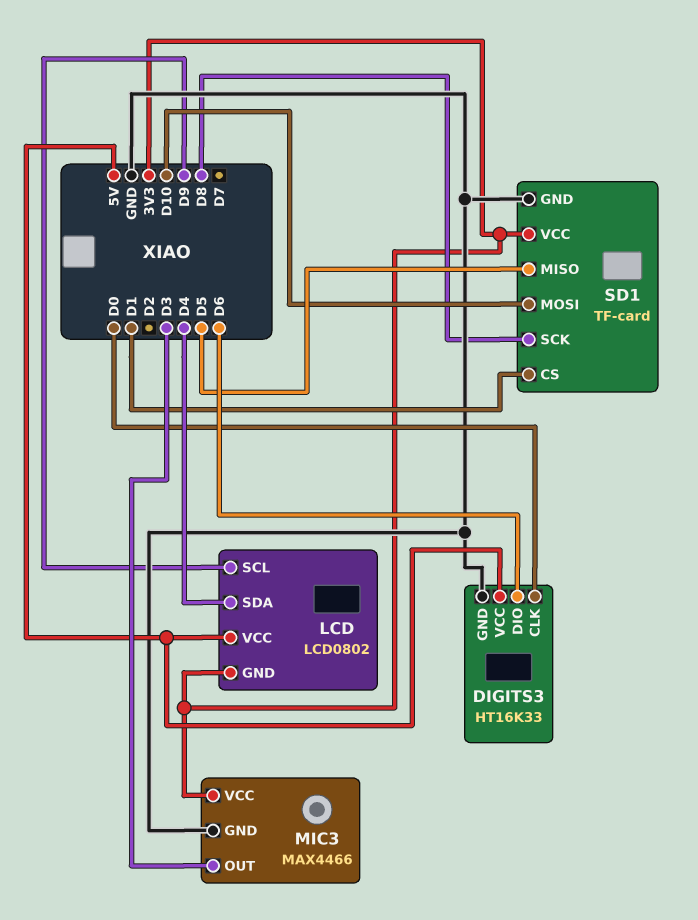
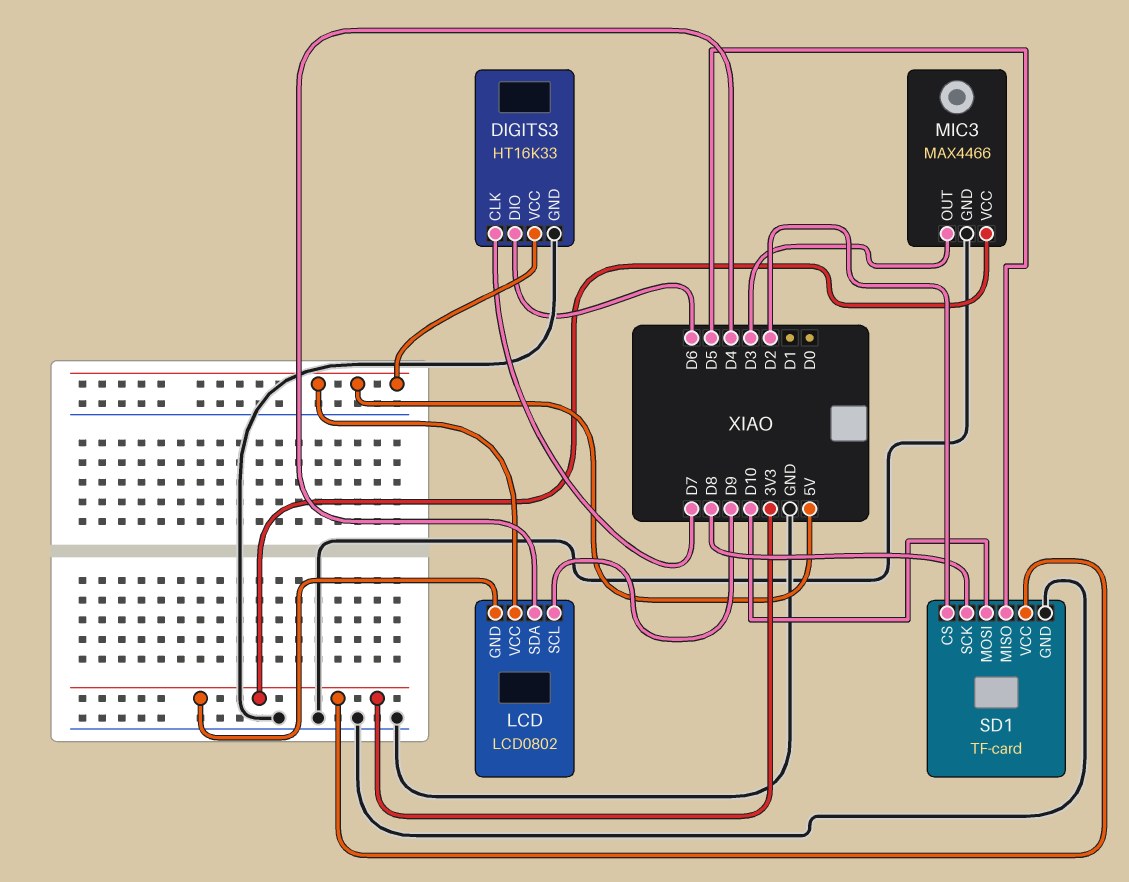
DIGITS3 pin CLK: D0 -> D7
SD1 pin CS: D1 -> D2

